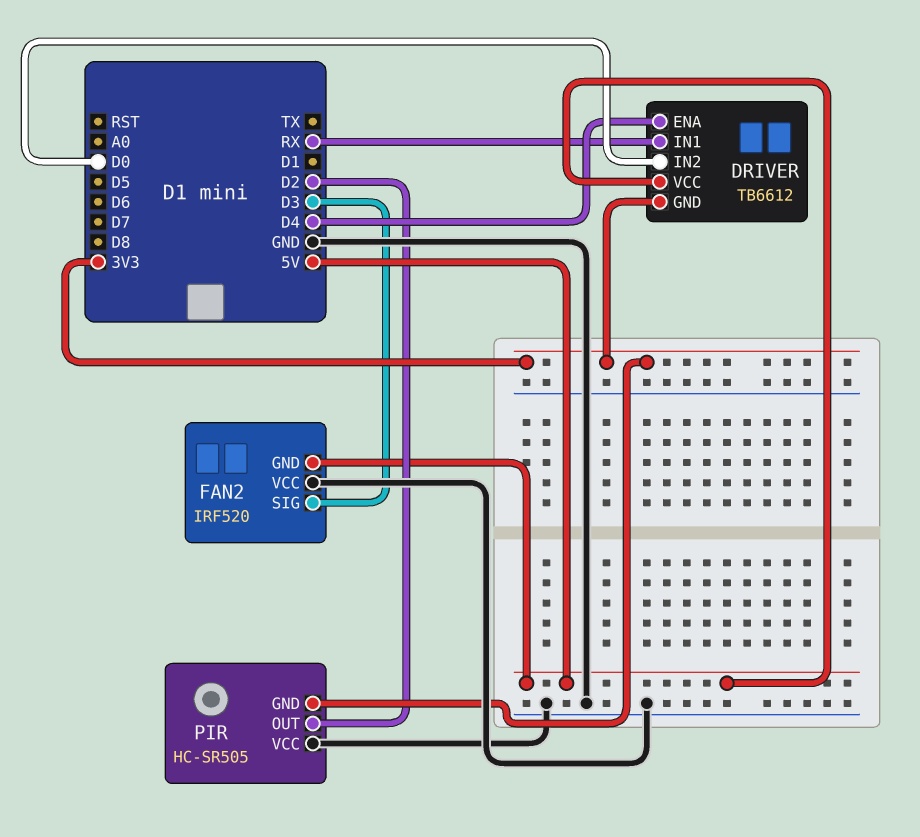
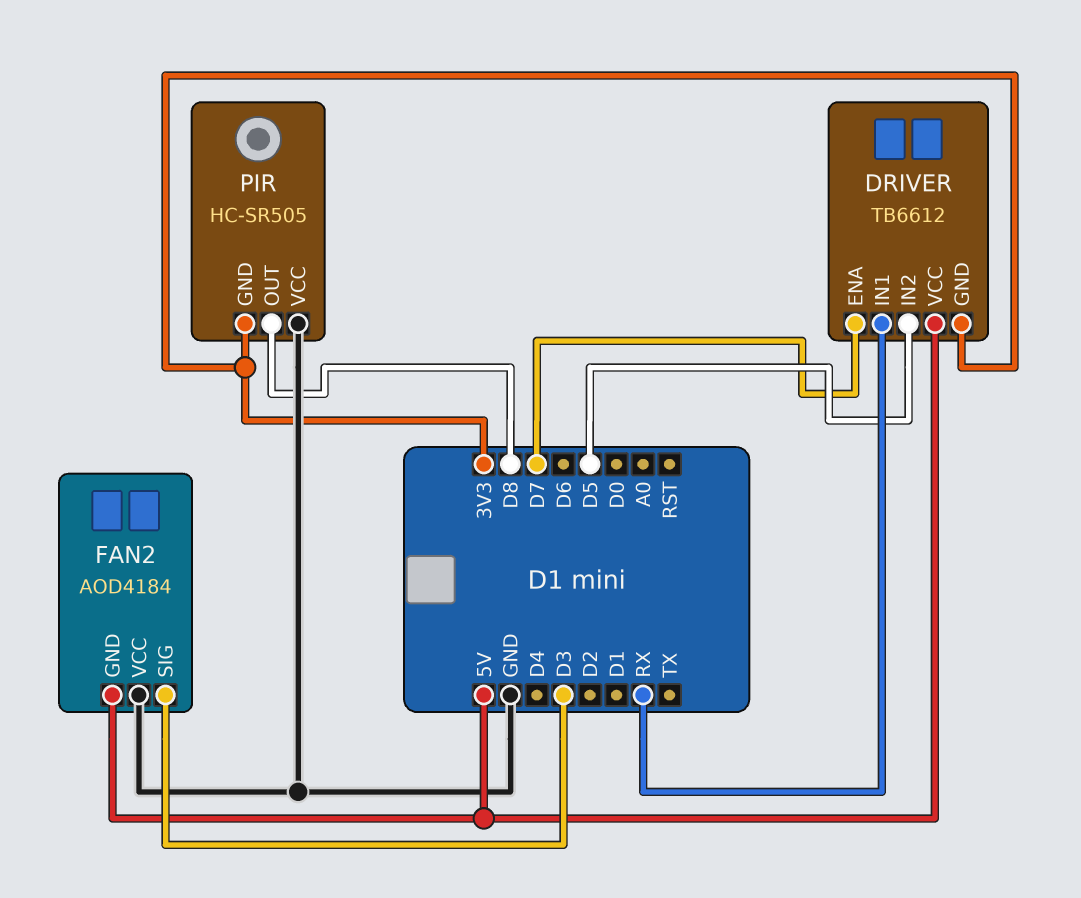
DRIVER pin ENA: D4 -> D7
DRIVER pin IN2: D0 -> D5
FAN2: IRF520 -> AOD4184
PIR pin OUT: D2 -> D8

